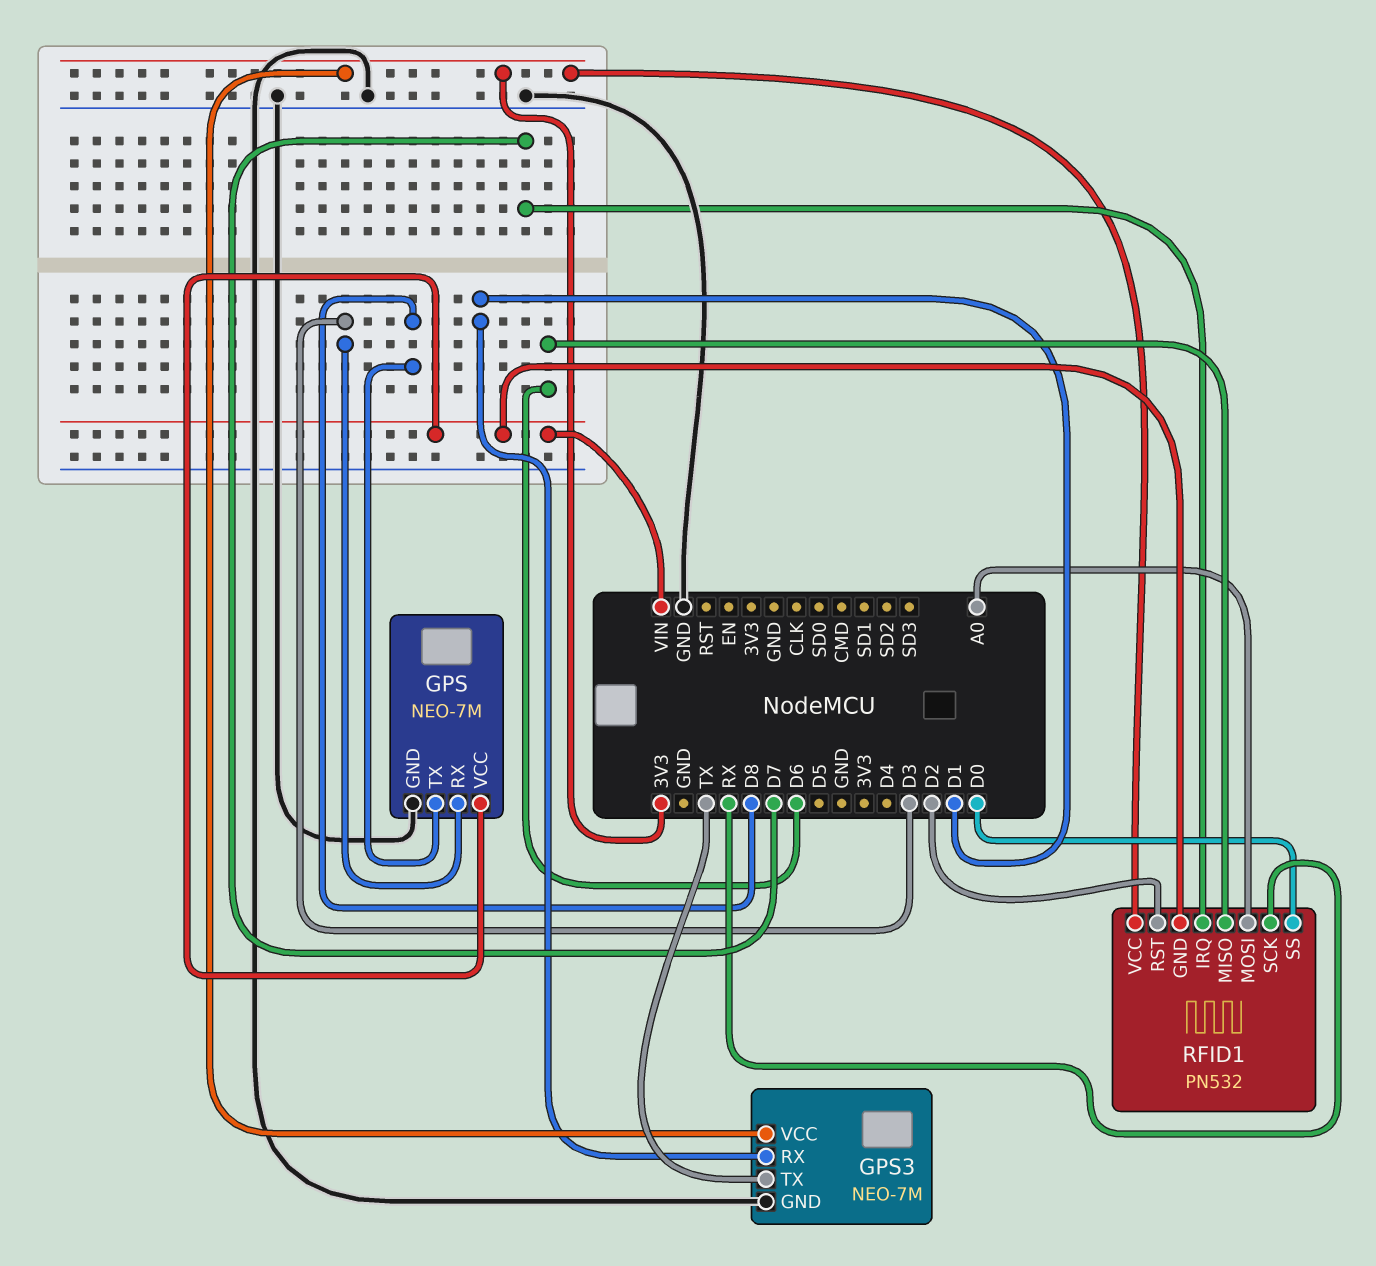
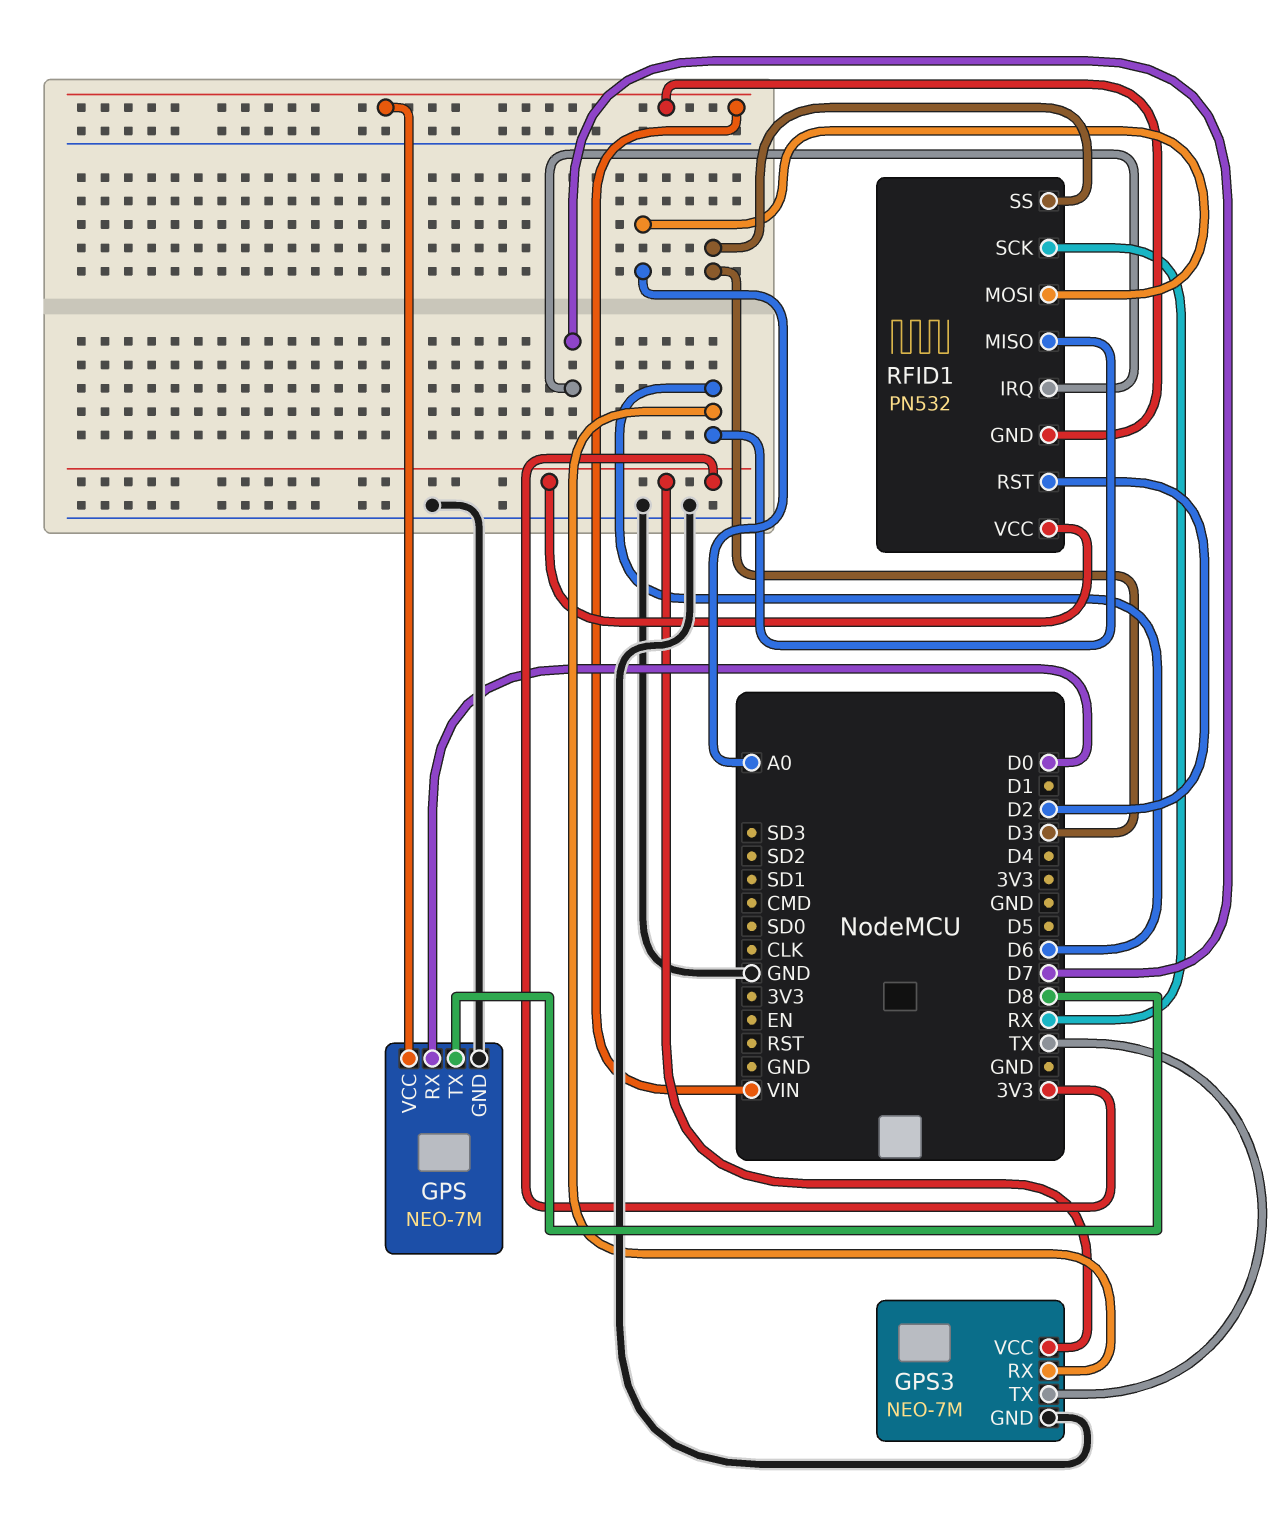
GPS pin RX: D3 -> D0
GPS3 pin RX: D1 -> D6
RFID1 pin SS: D0 -> D3

